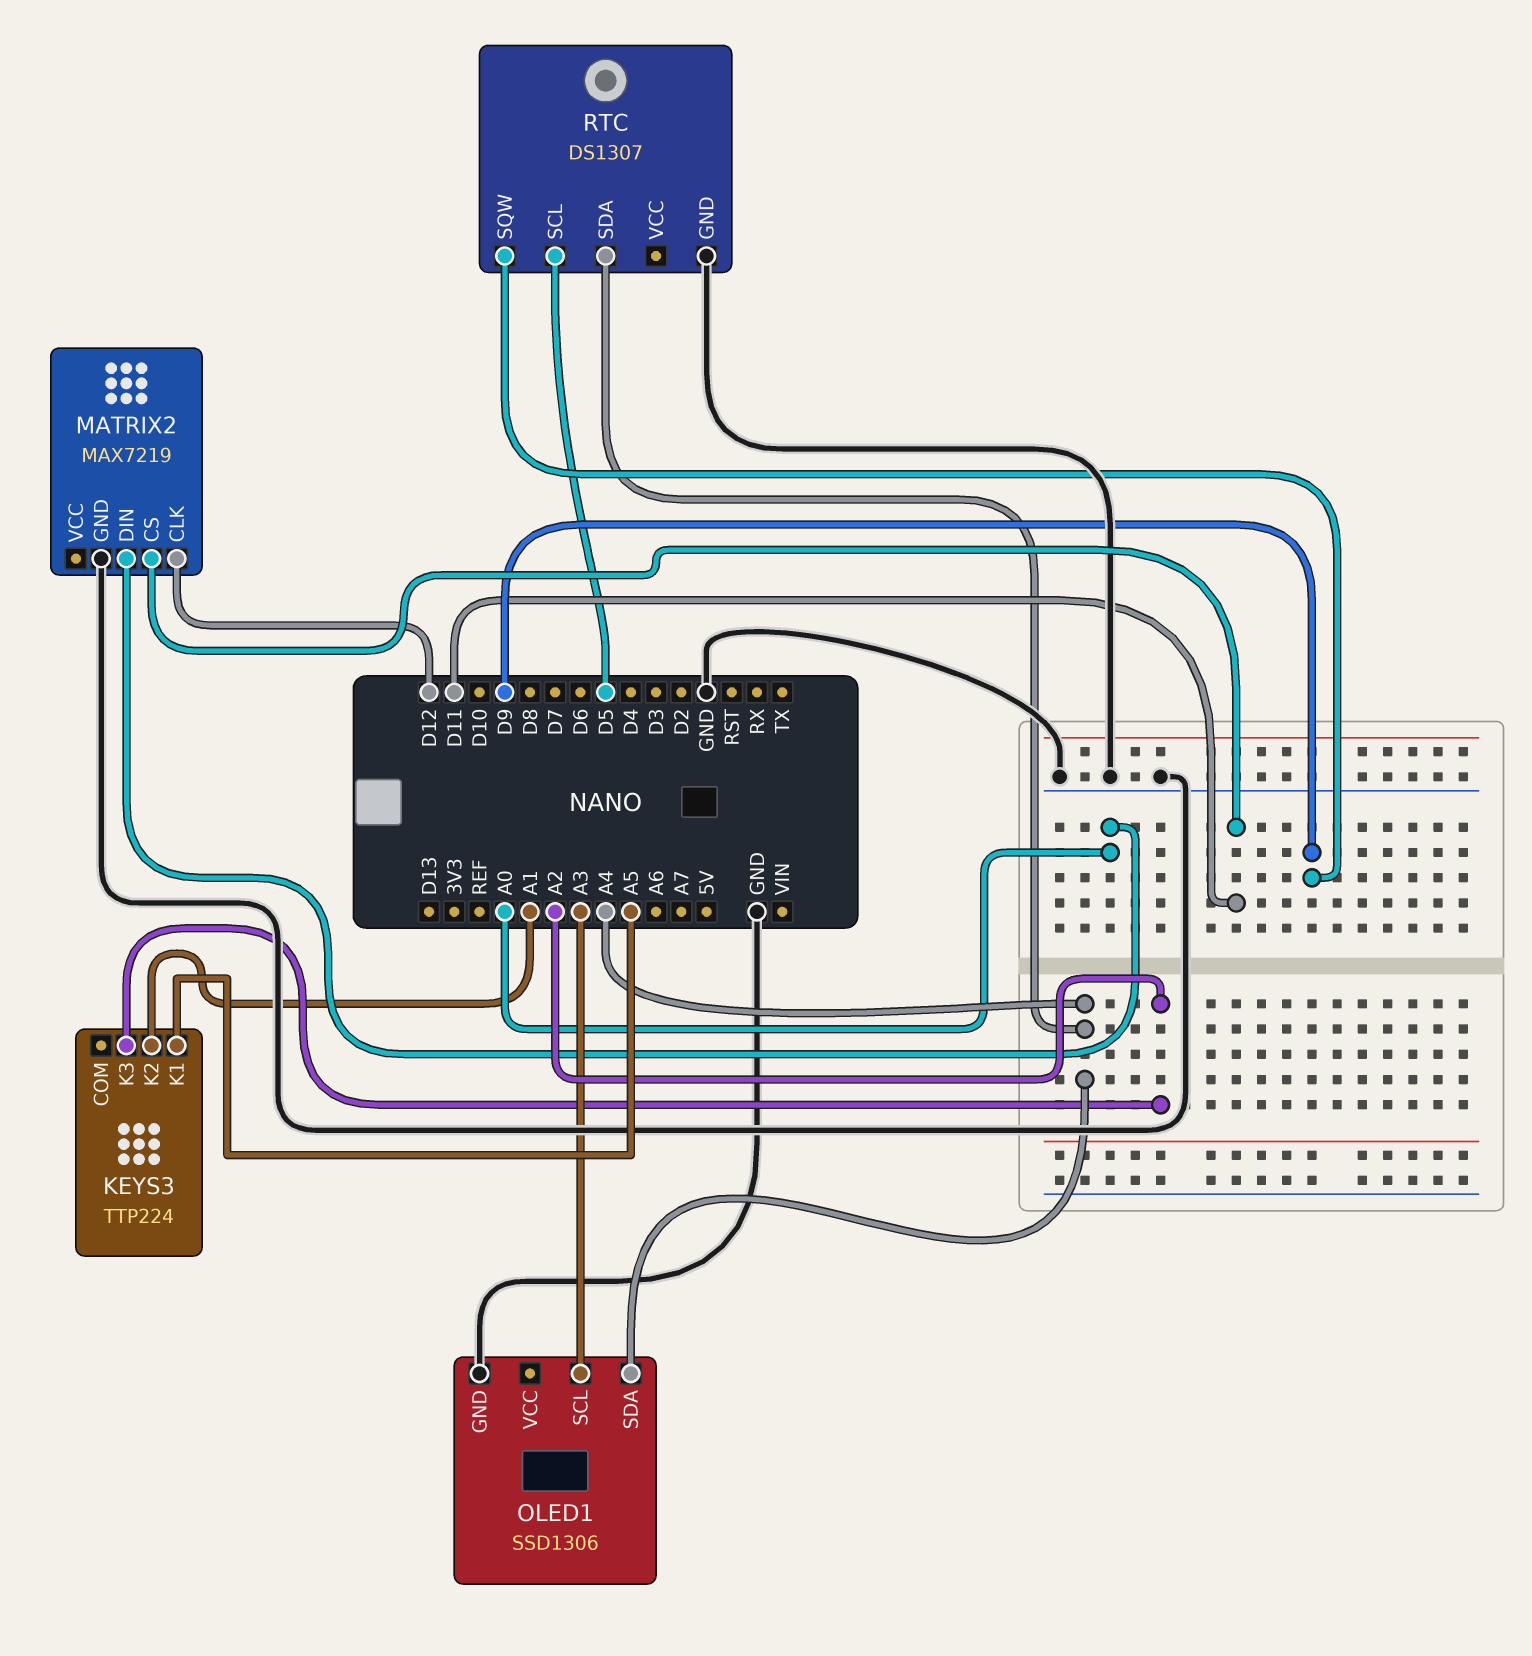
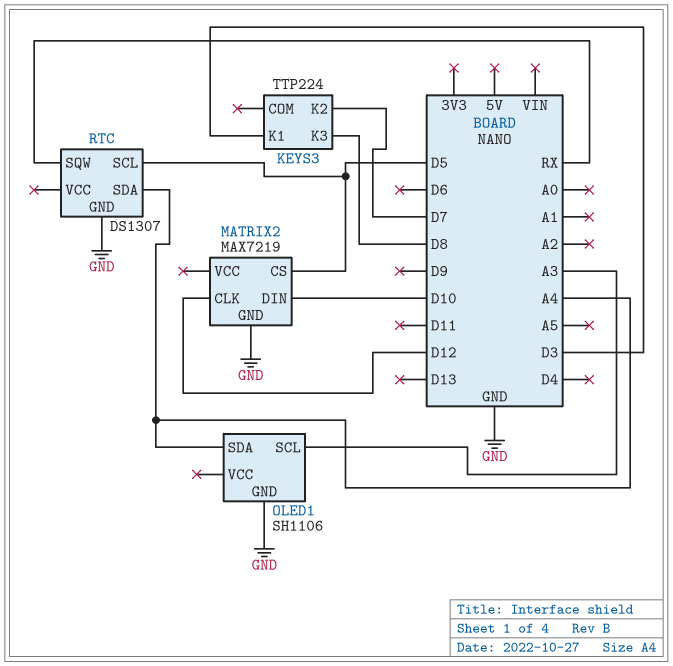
KEYS3 pin K1: A5 -> D3
KEYS3 pin K2: A1 -> D7
KEYS3 pin K3: A2 -> D8
MATRIX2 pin CS: D11 -> D5
MATRIX2 pin DIN: A0 -> D10
OLED1: SSD1306 -> SH1106
RTC pin SQW: D9 -> RX

